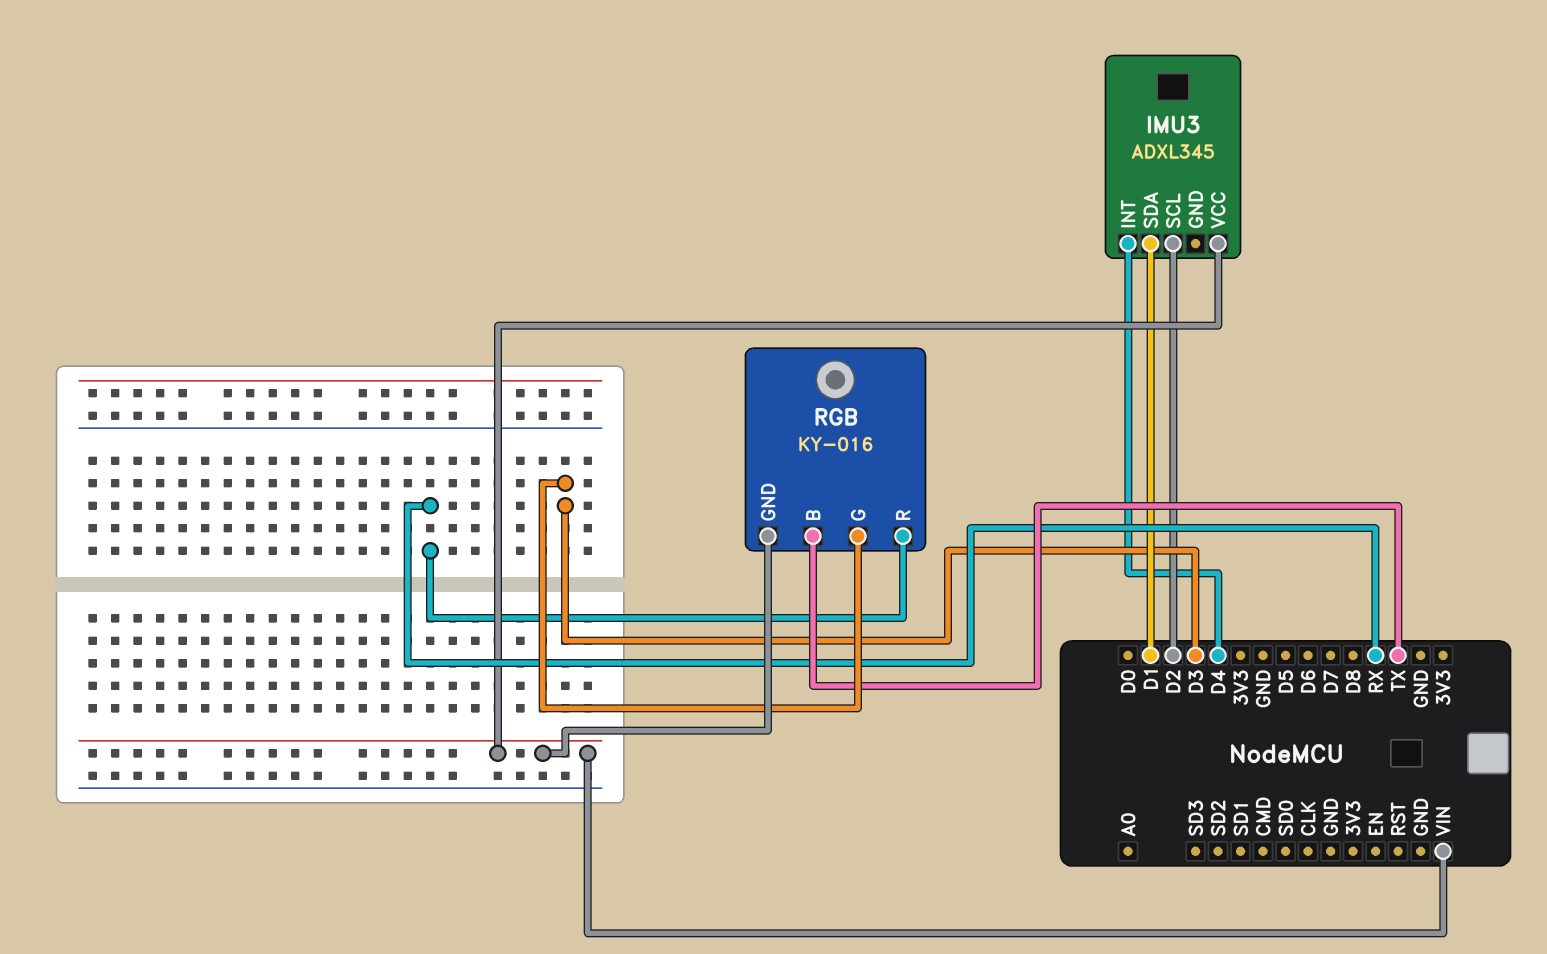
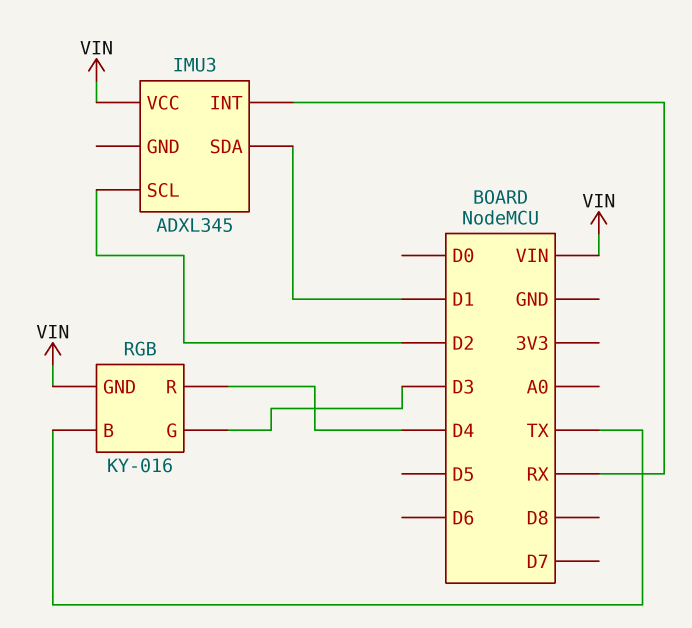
IMU3 pin INT: D4 -> RX
RGB pin R: RX -> D4

